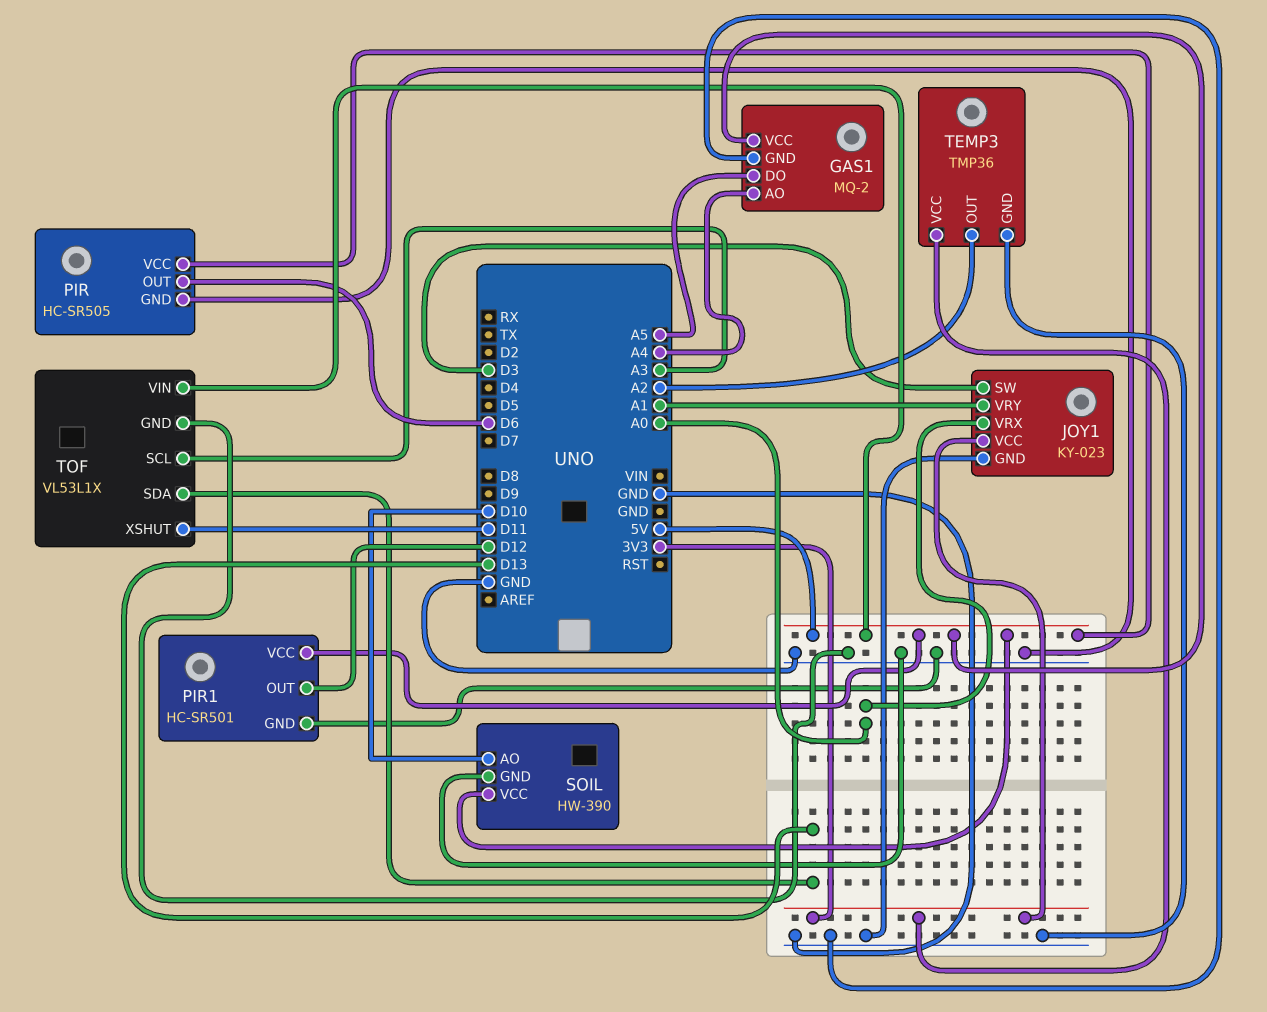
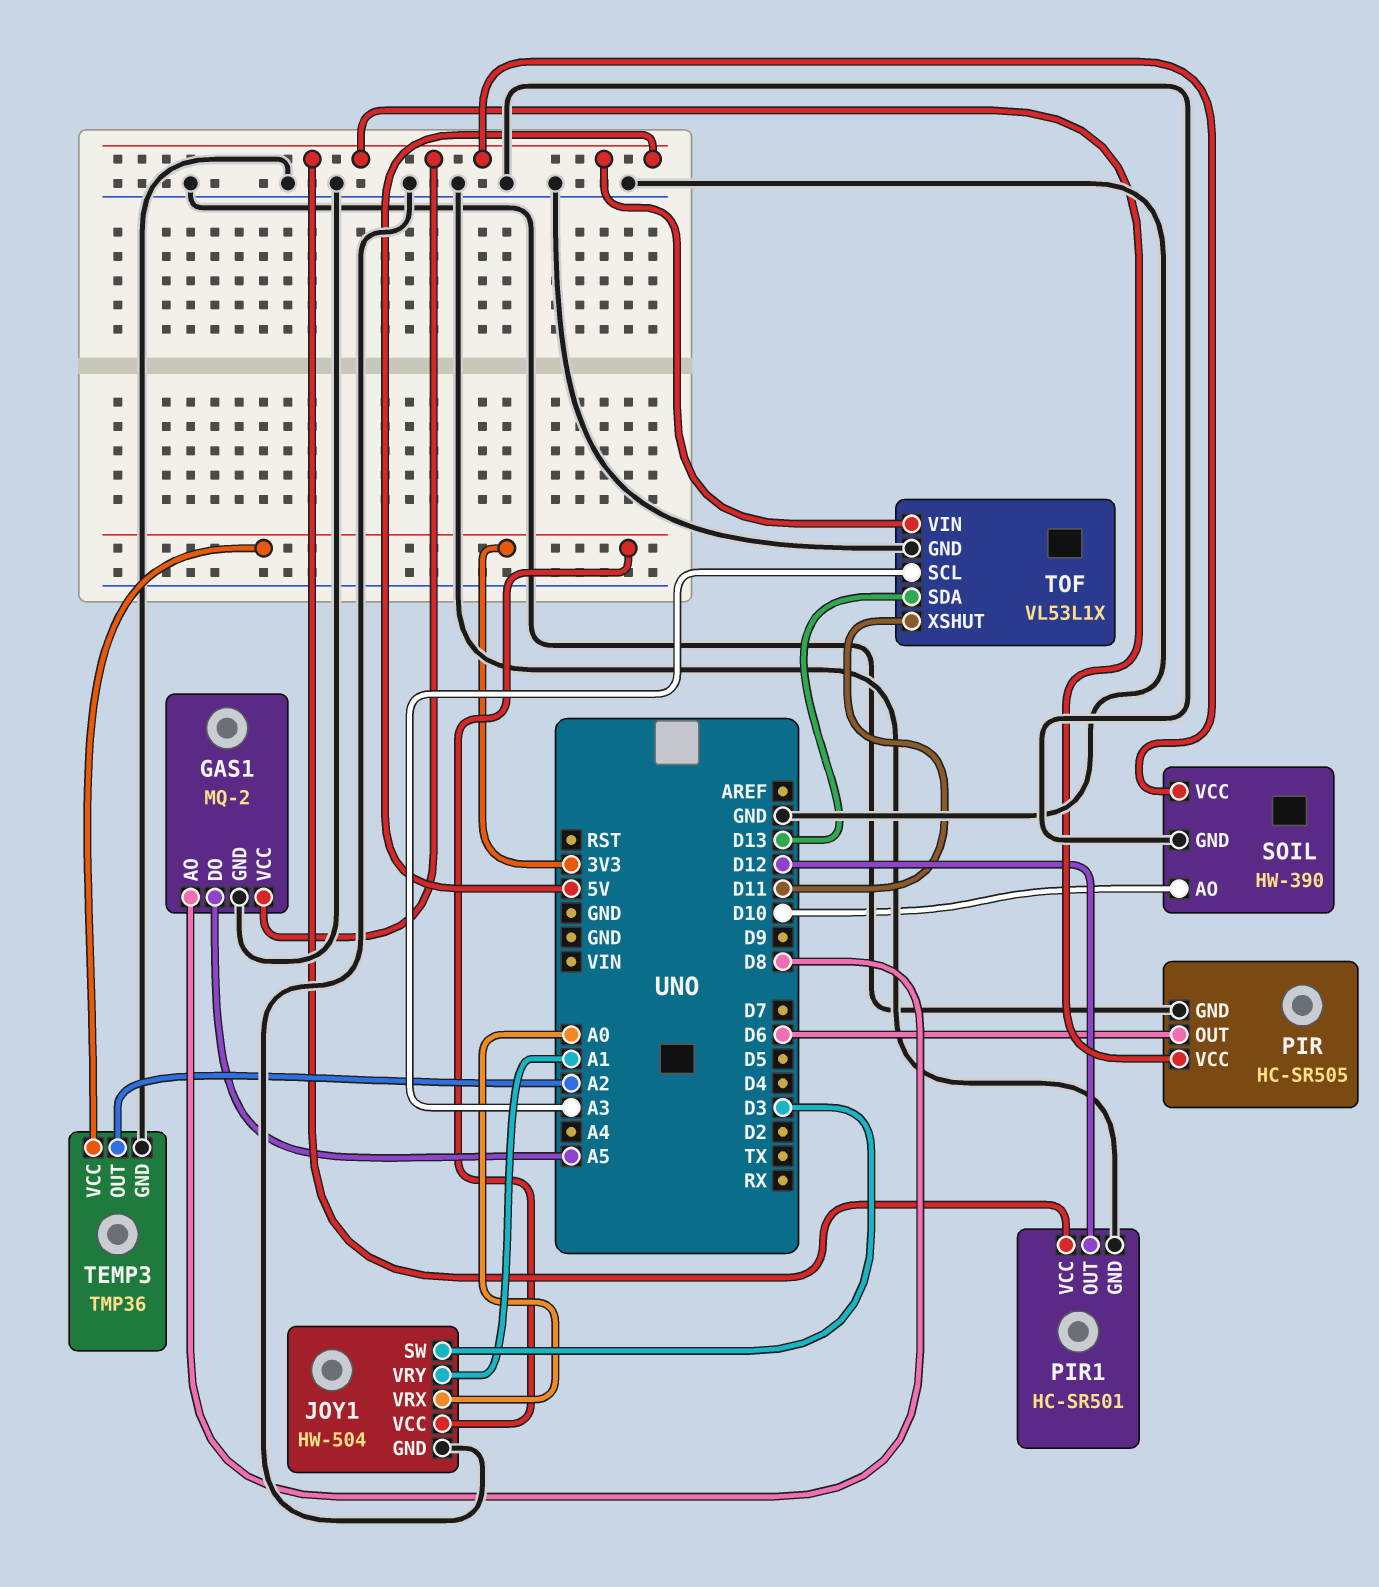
GAS1 pin AO: A4 -> D8
JOY1: KY-023 -> HW-504

